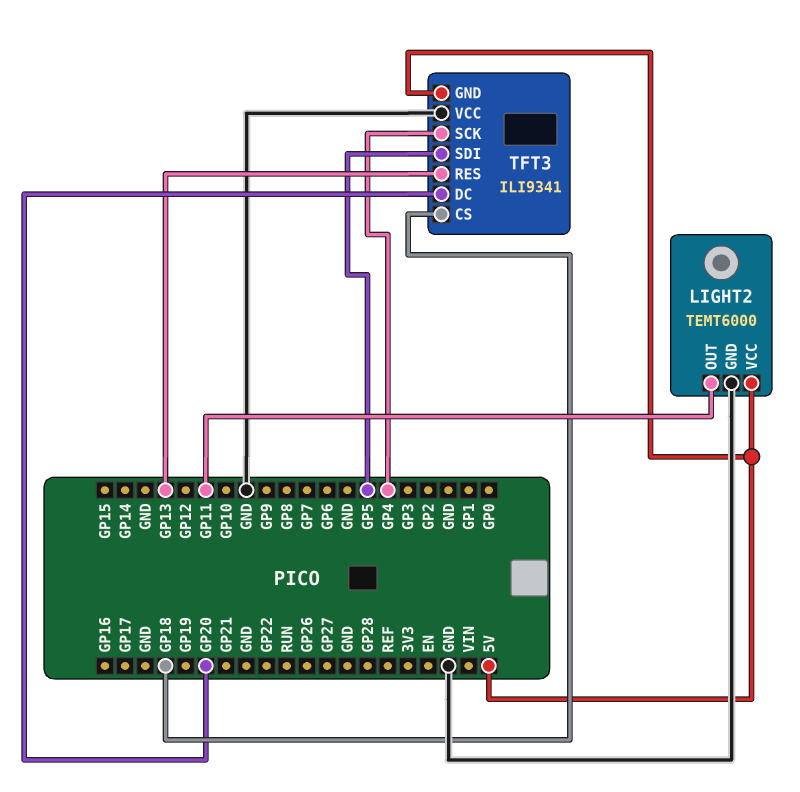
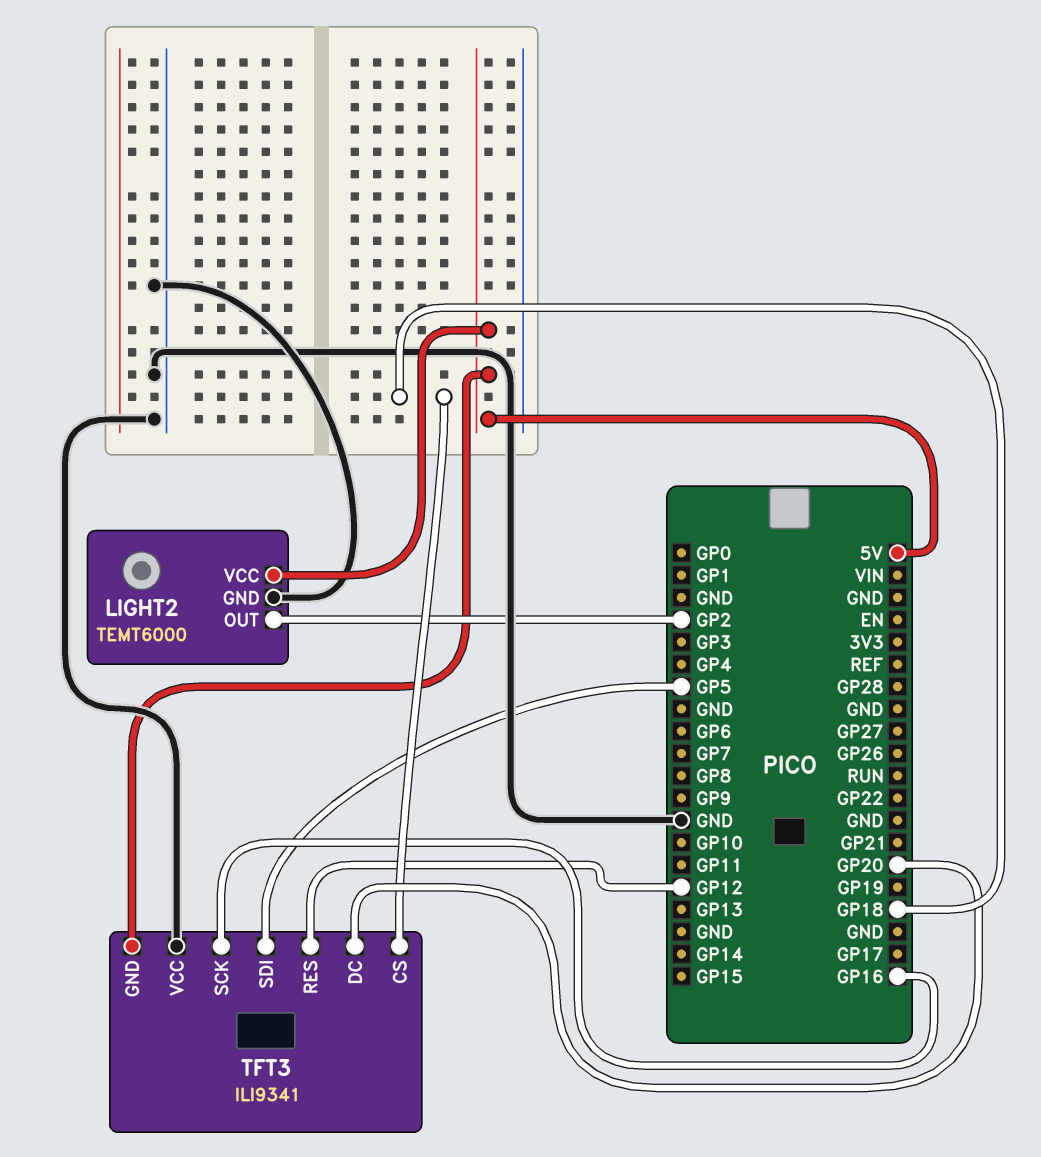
LIGHT2 pin OUT: GP11 -> GP2
TFT3 pin RES: GP13 -> GP12
TFT3 pin SCK: GP4 -> GP16

